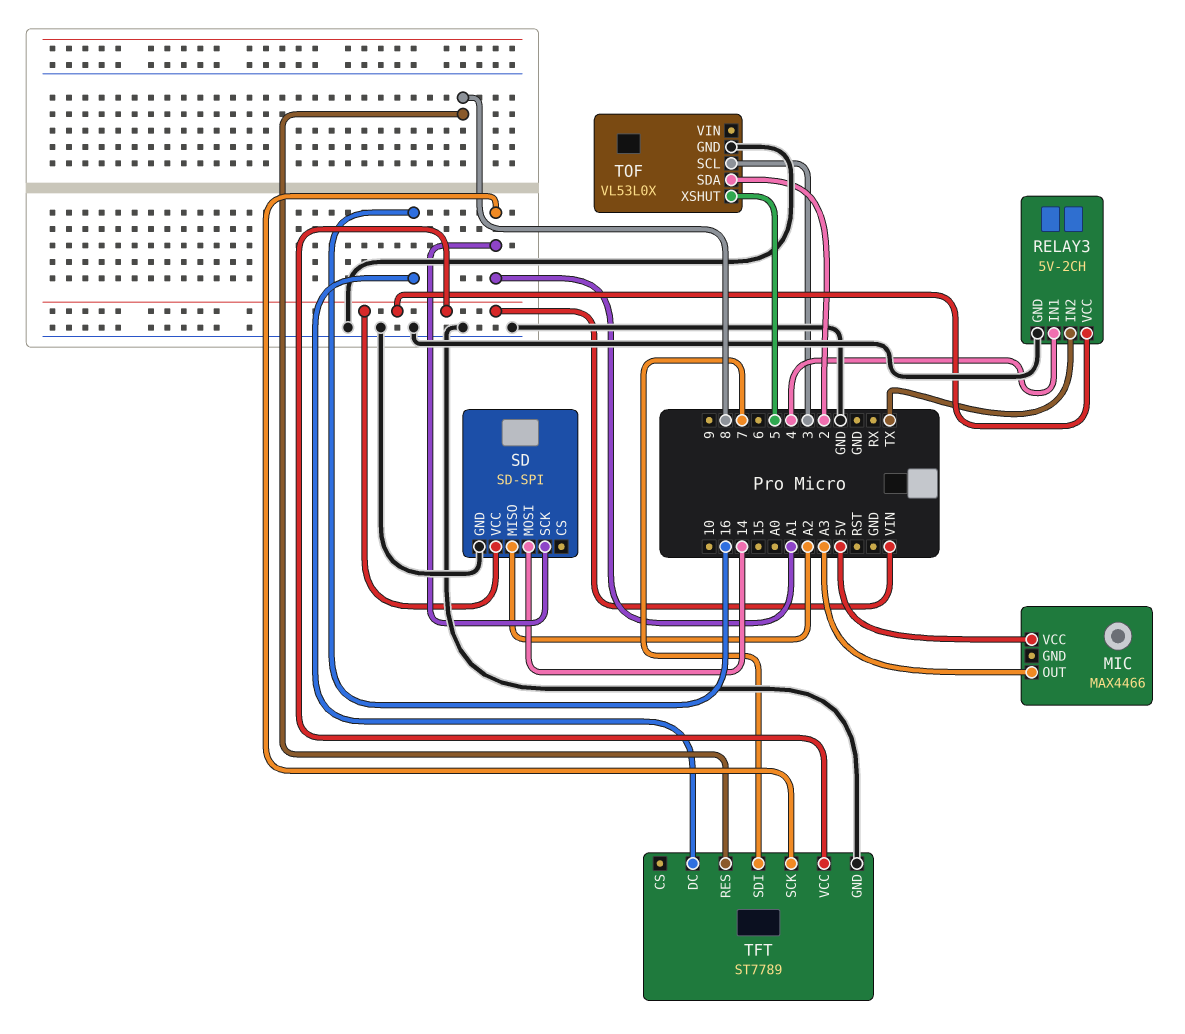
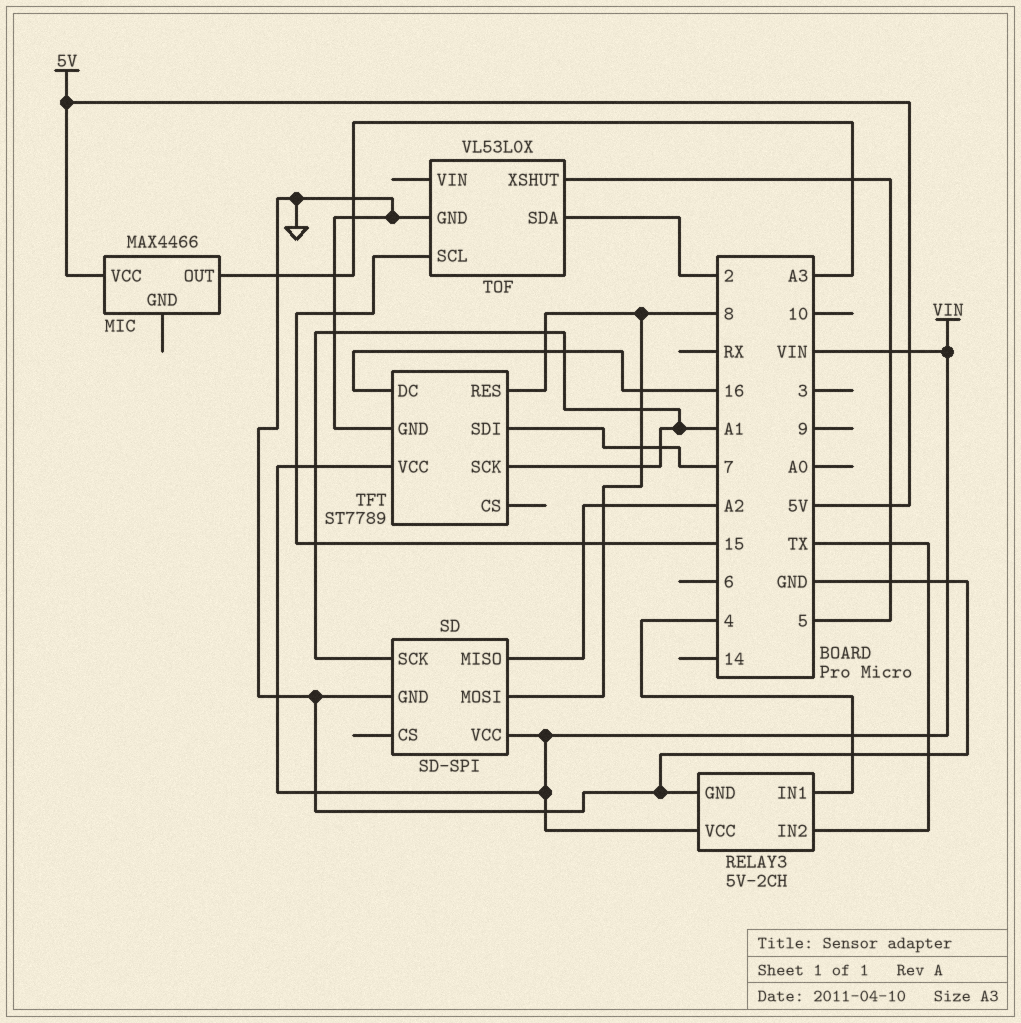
SD pin MOSI: 14 -> 8
TOF pin SCL: 3 -> 15

